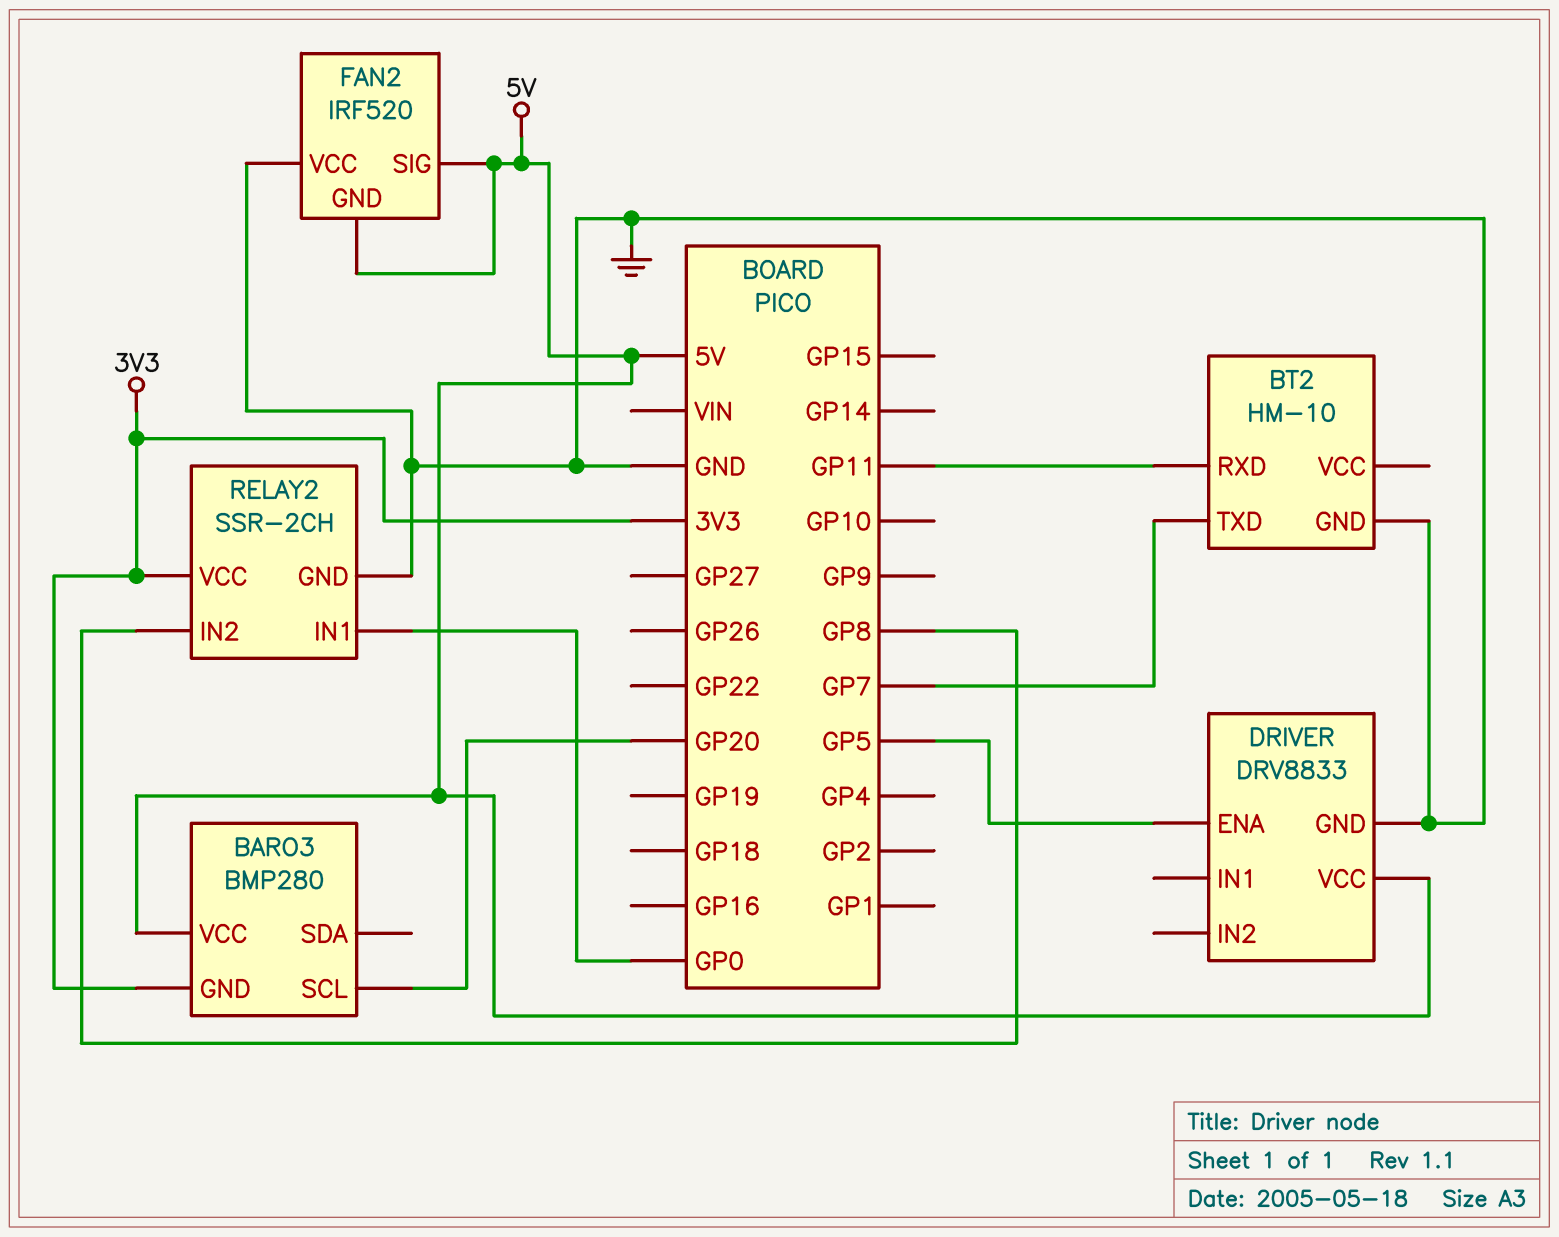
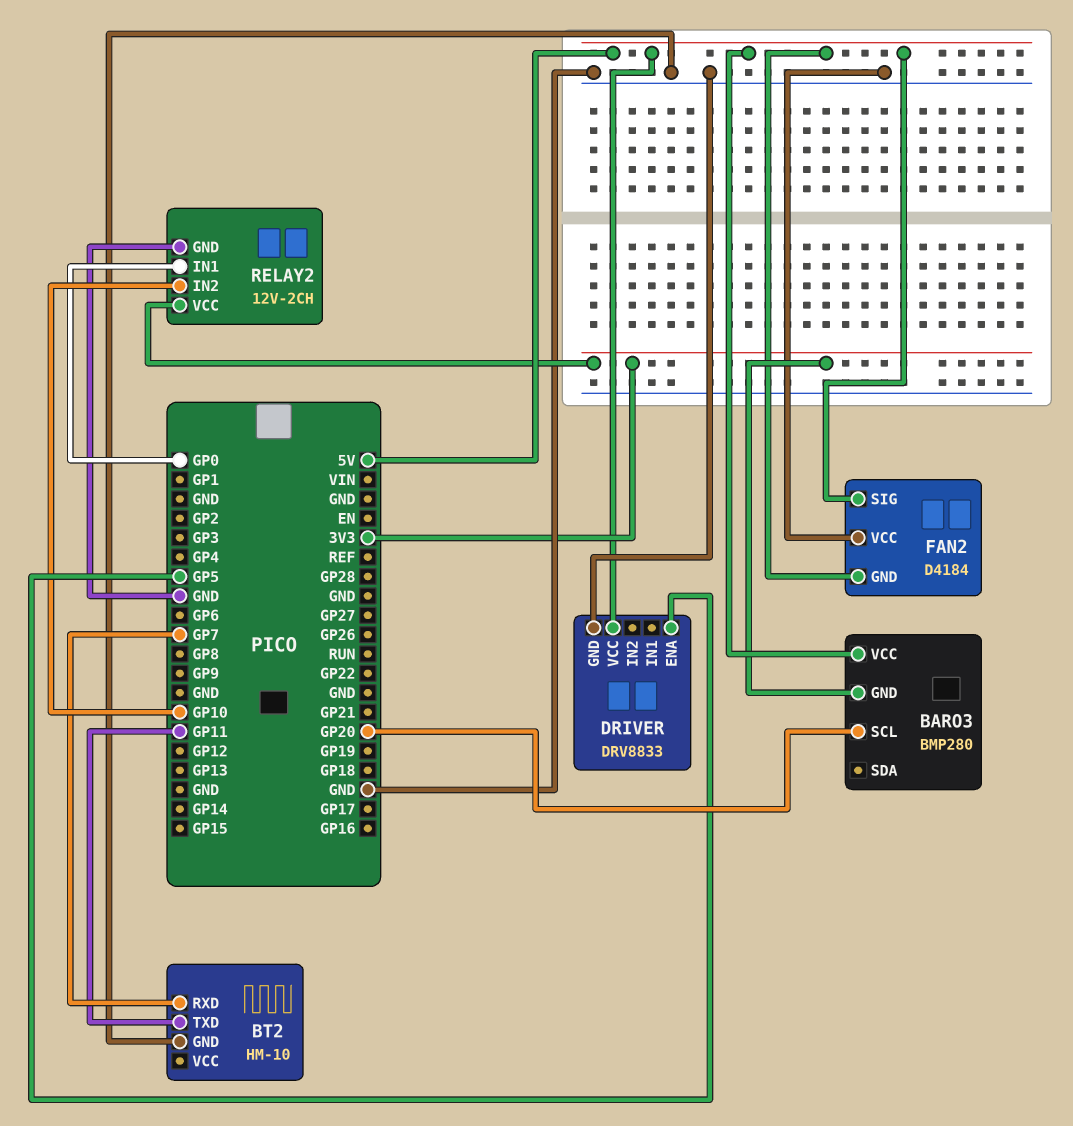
BT2 pin RXD: GP11 -> GP7
BT2 pin TXD: GP7 -> GP11
FAN2: IRF520 -> D4184
RELAY2: SSR-2CH -> 12V-2CH
RELAY2 pin IN2: GP8 -> GP10

